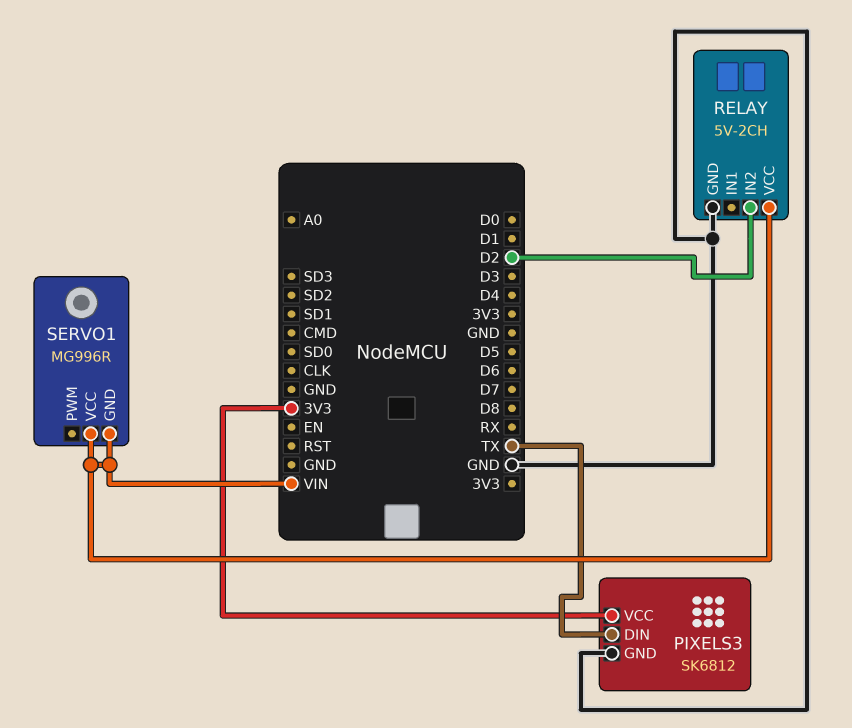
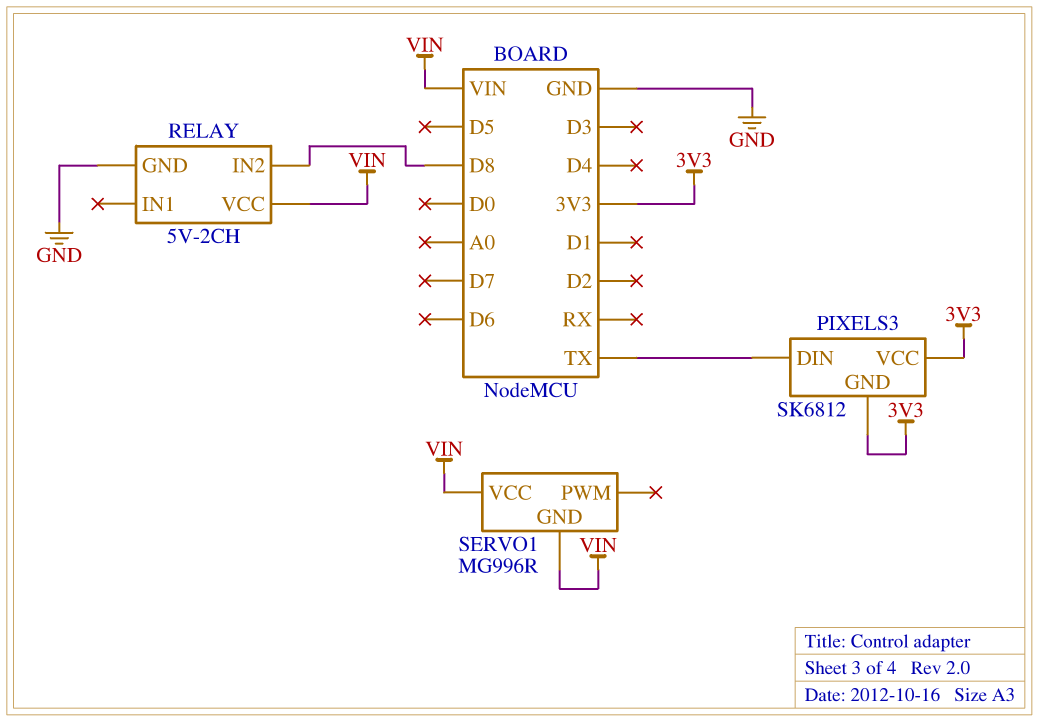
PIXELS3 pin GND: GND -> 3V3
RELAY pin IN2: D2 -> D8

